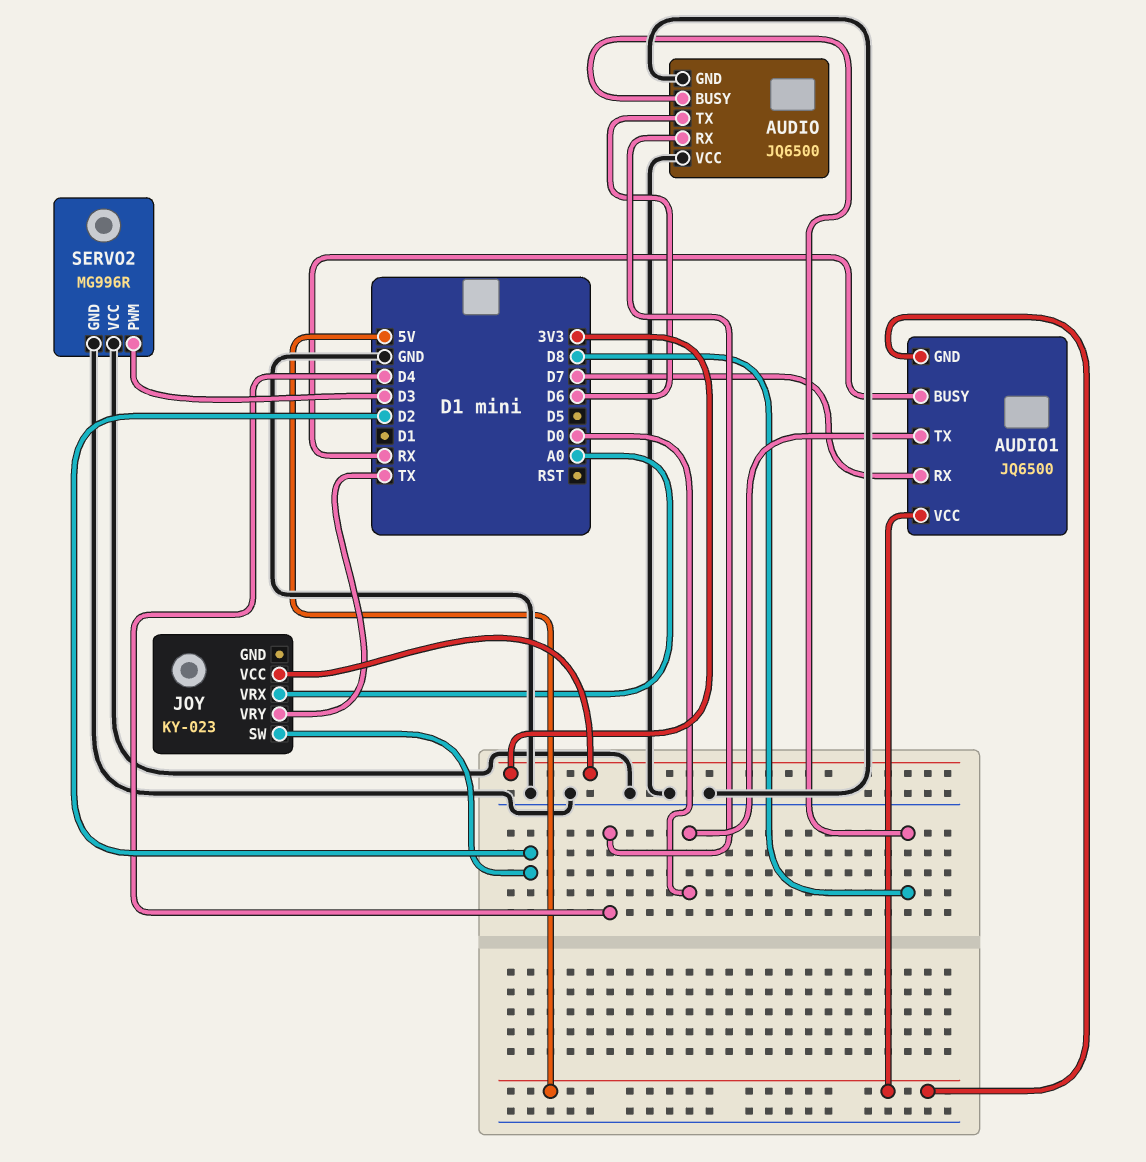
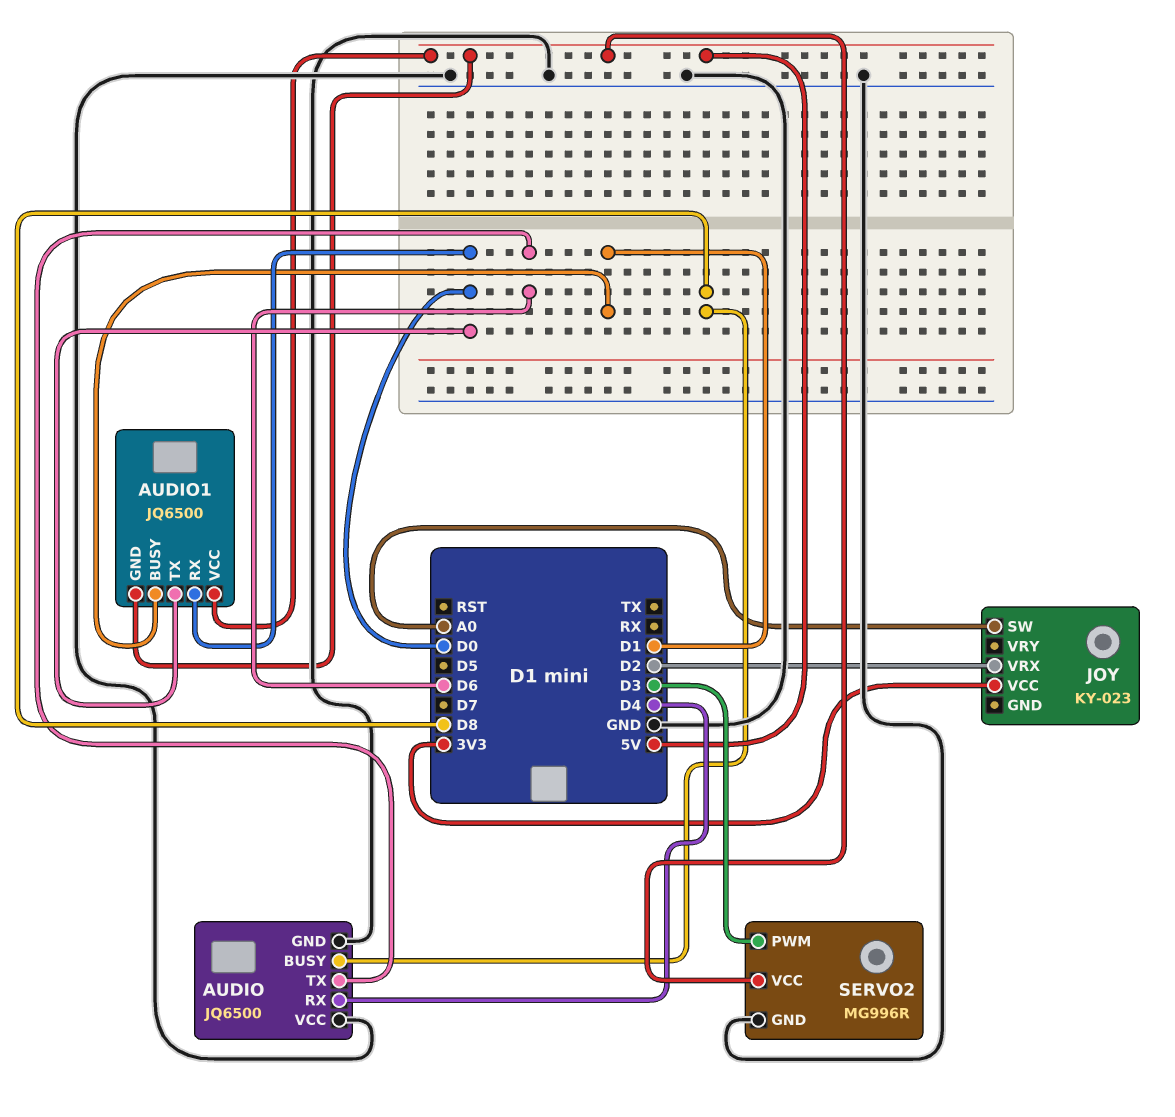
AUDIO1 pin BUSY: RX -> D1
AUDIO1 pin RX: D7 -> D0
JOY pin SW: D2 -> A0
JOY pin VRX: A0 -> D2
JOY pin VRY: TX -> none
SERVO2 pin VCC: GND -> 5V

